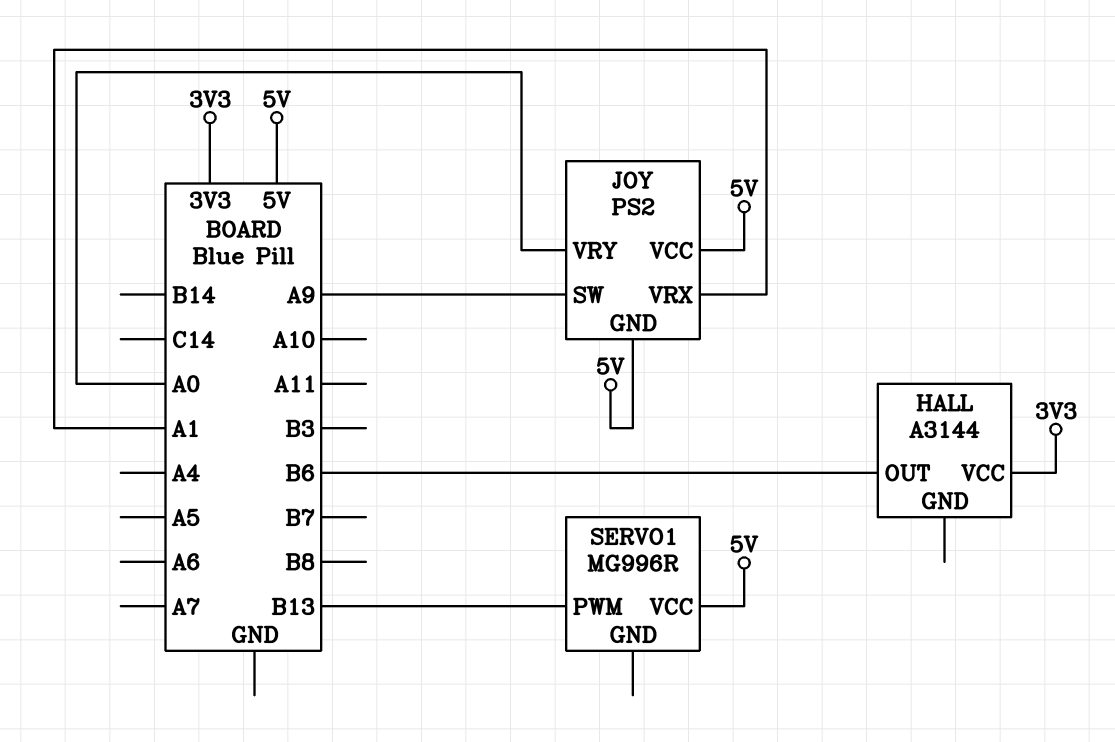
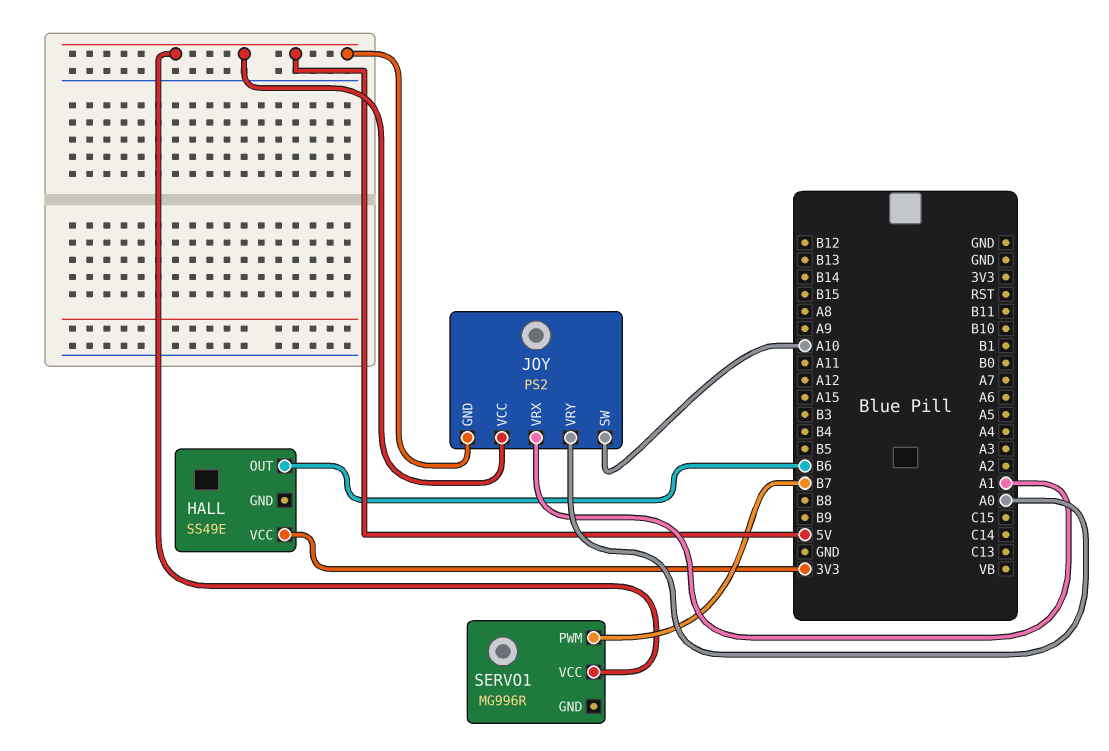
HALL: A3144 -> SS49E
JOY pin SW: A9 -> A10
SERVO1 pin PWM: B13 -> B7

